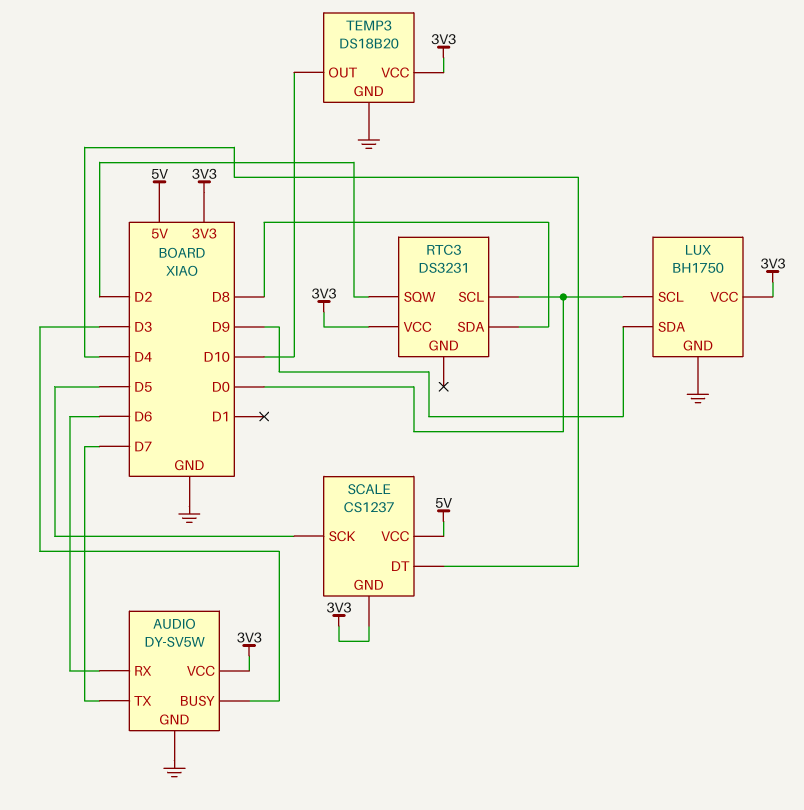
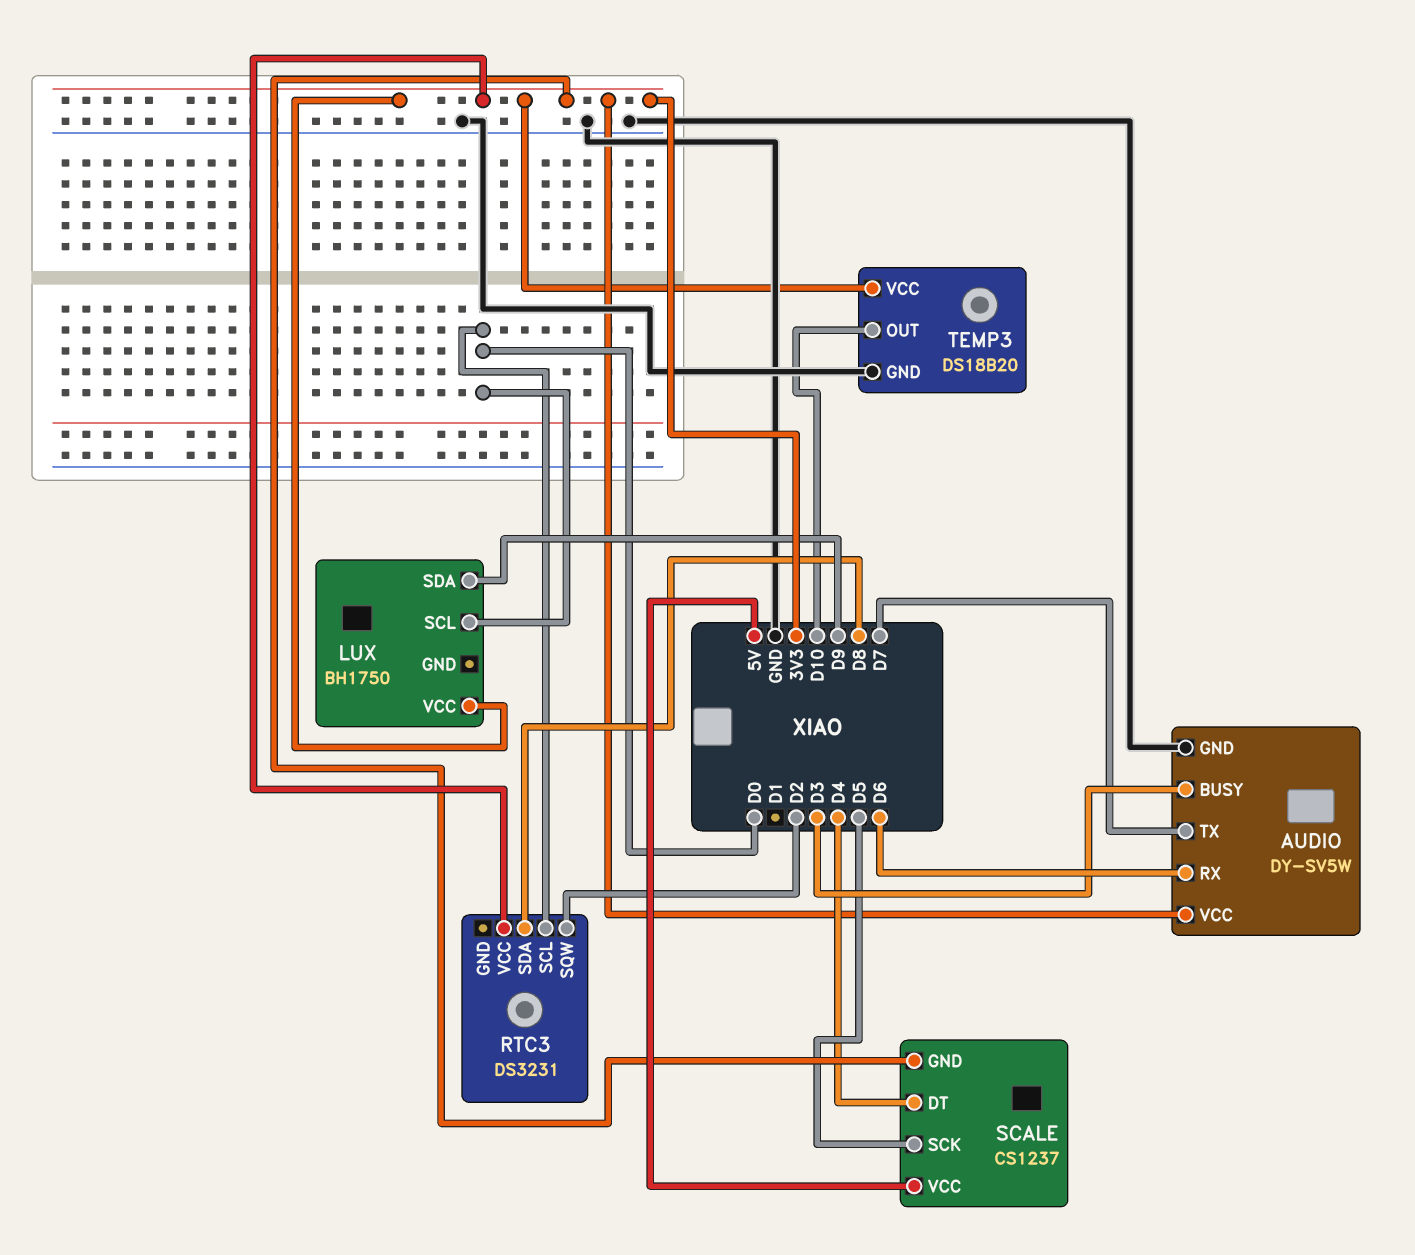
LUX pin GND: GND -> none

